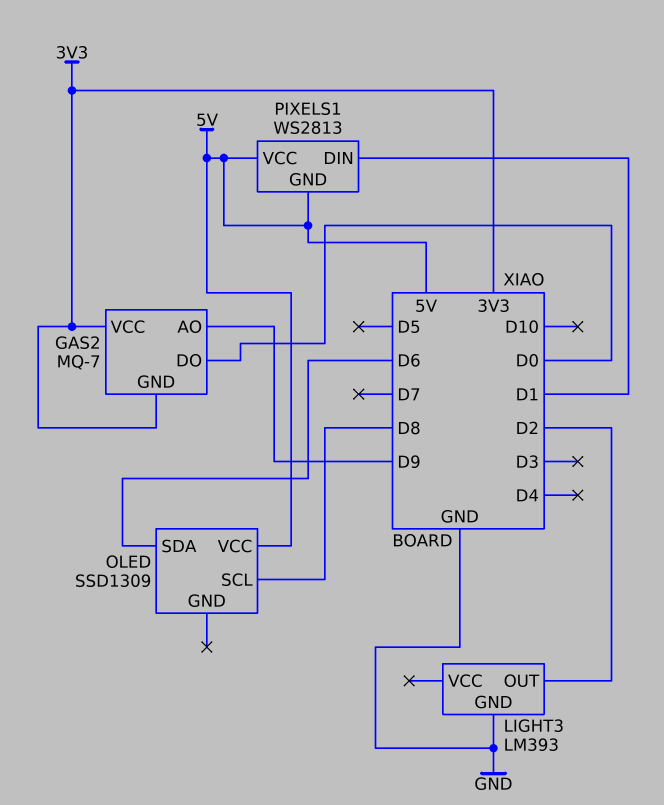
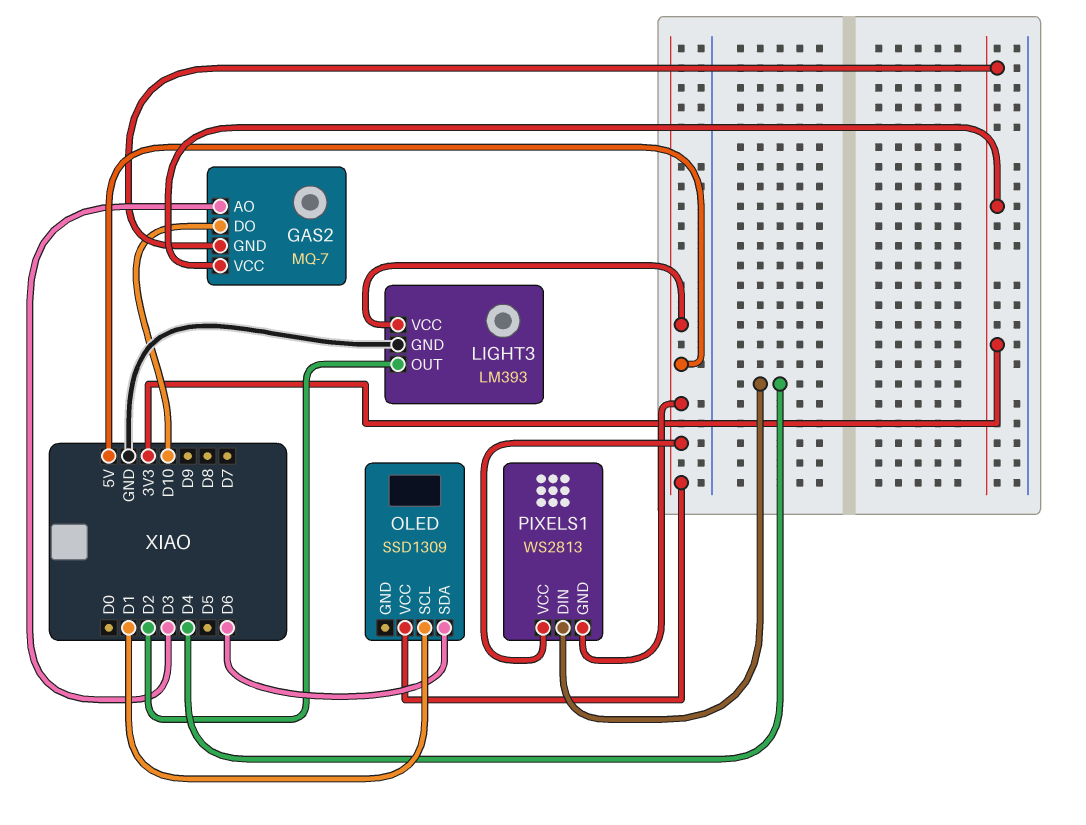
GAS2 pin AO: D9 -> D3
GAS2 pin DO: D0 -> D10
LIGHT3 pin VCC: none -> 5V
OLED pin SCL: D8 -> D1
PIXELS1 pin DIN: D1 -> D4

